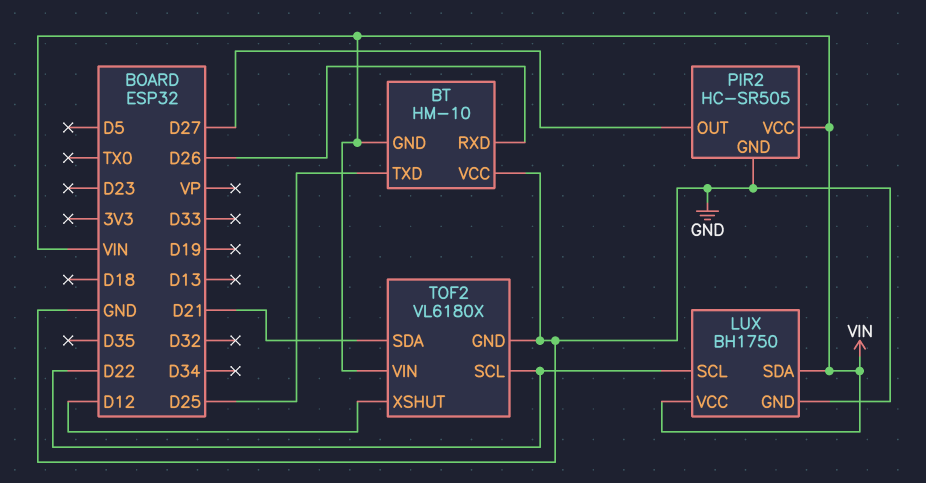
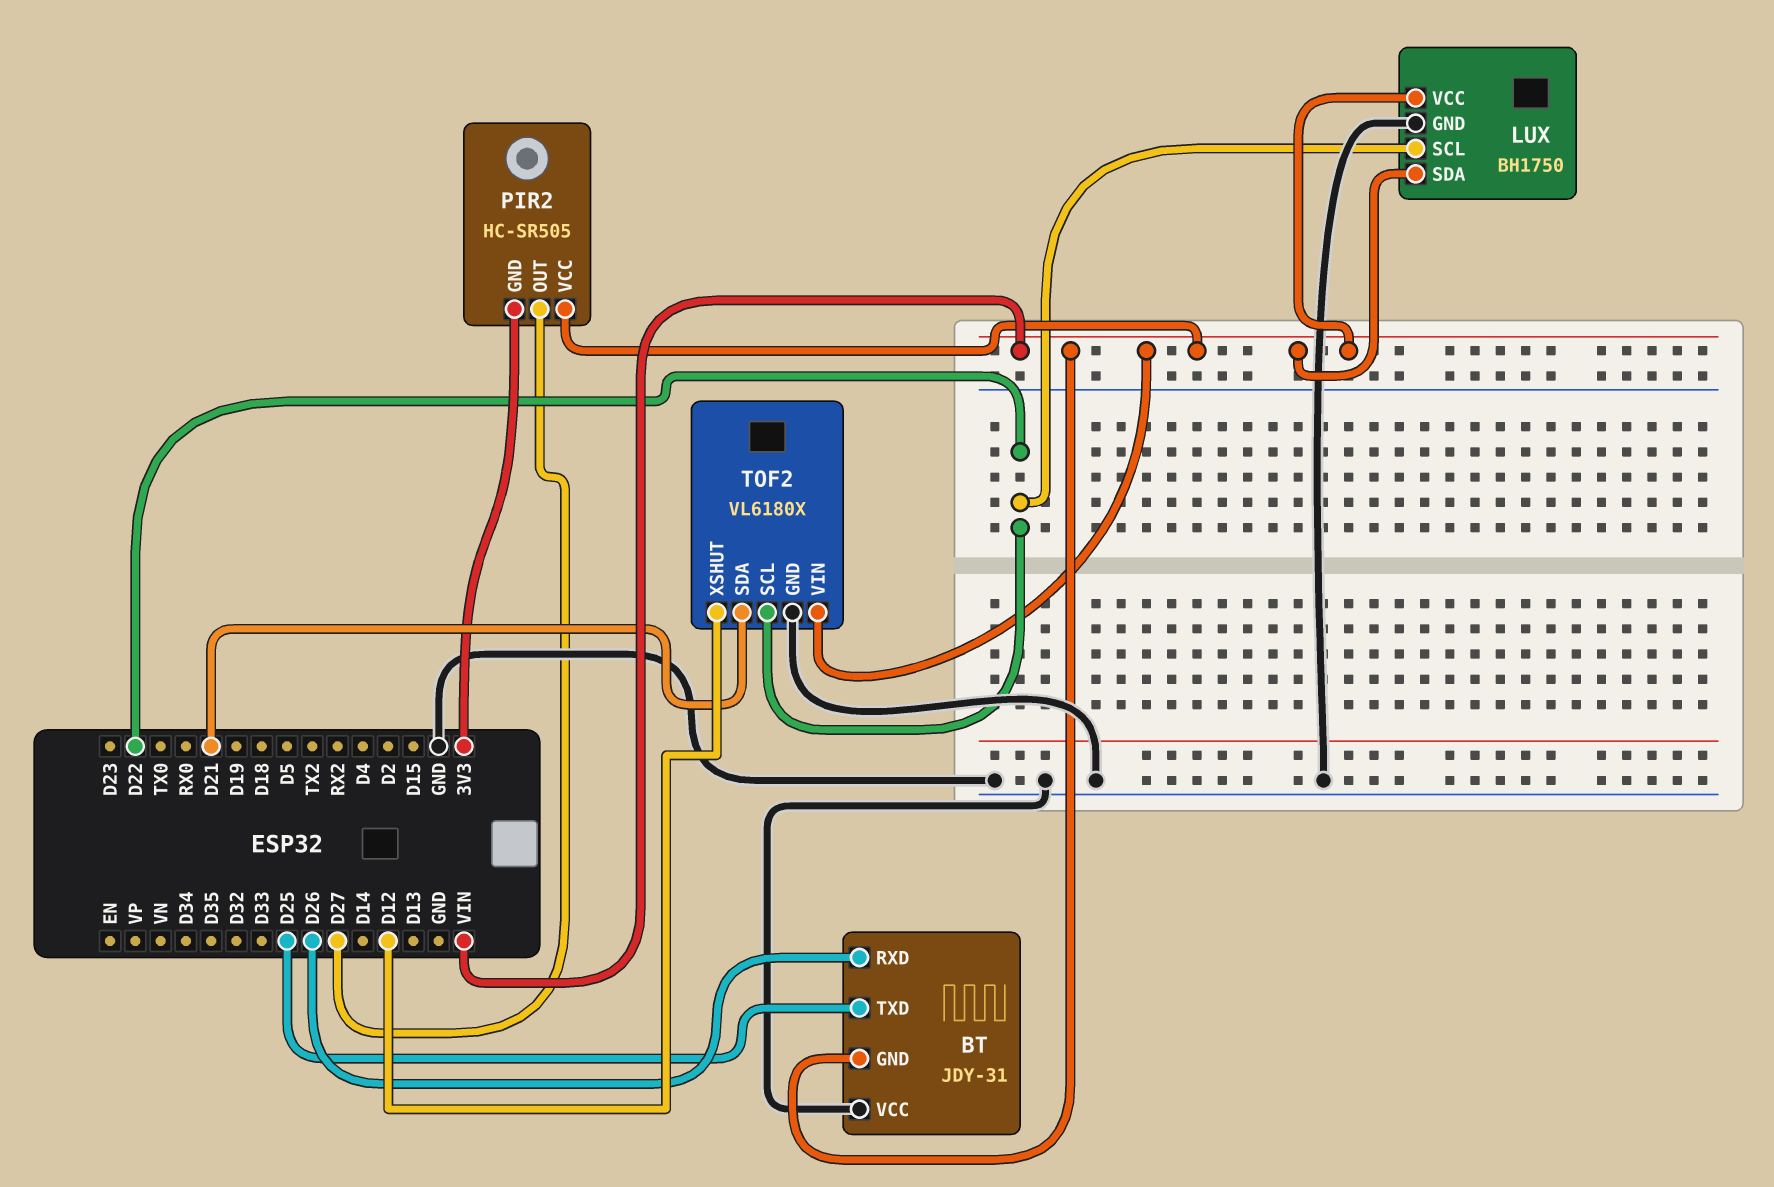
BT: HM-10 -> JDY-31
PIR2 pin GND: GND -> 3V3

